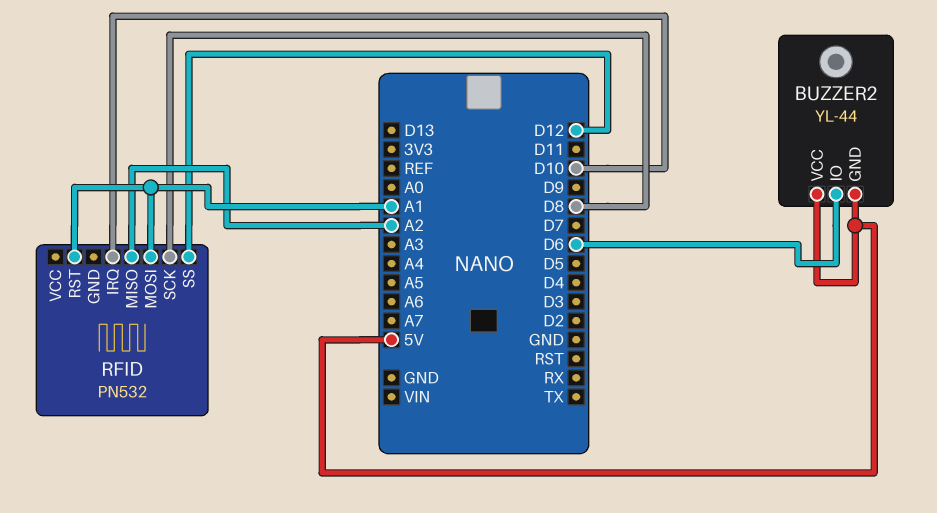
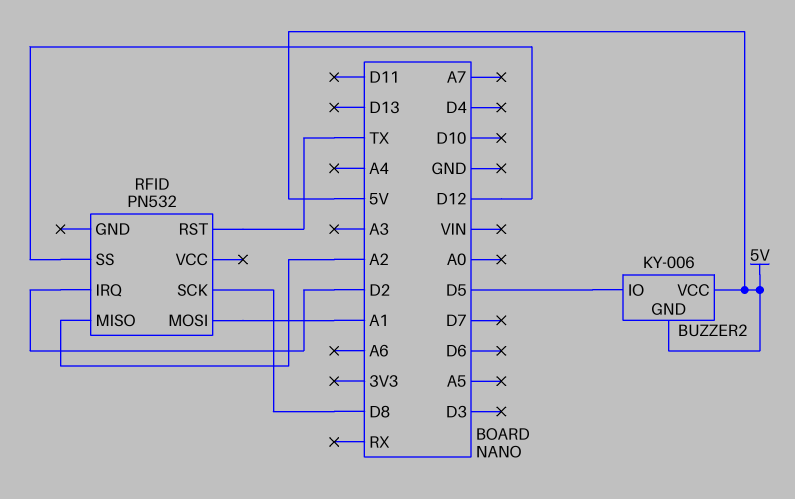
BUZZER2: YL-44 -> KY-006
BUZZER2 pin IO: D6 -> D5
RFID pin IRQ: D10 -> D2
RFID pin RST: A1 -> TX

